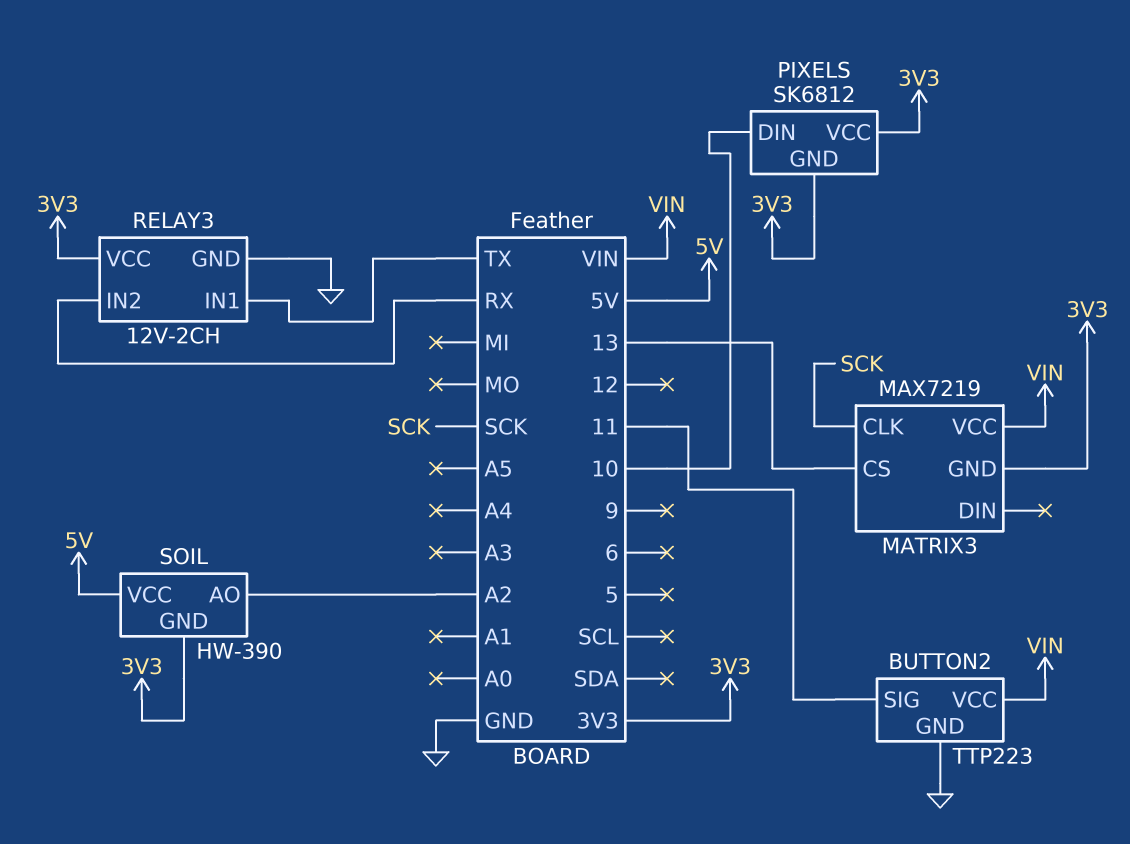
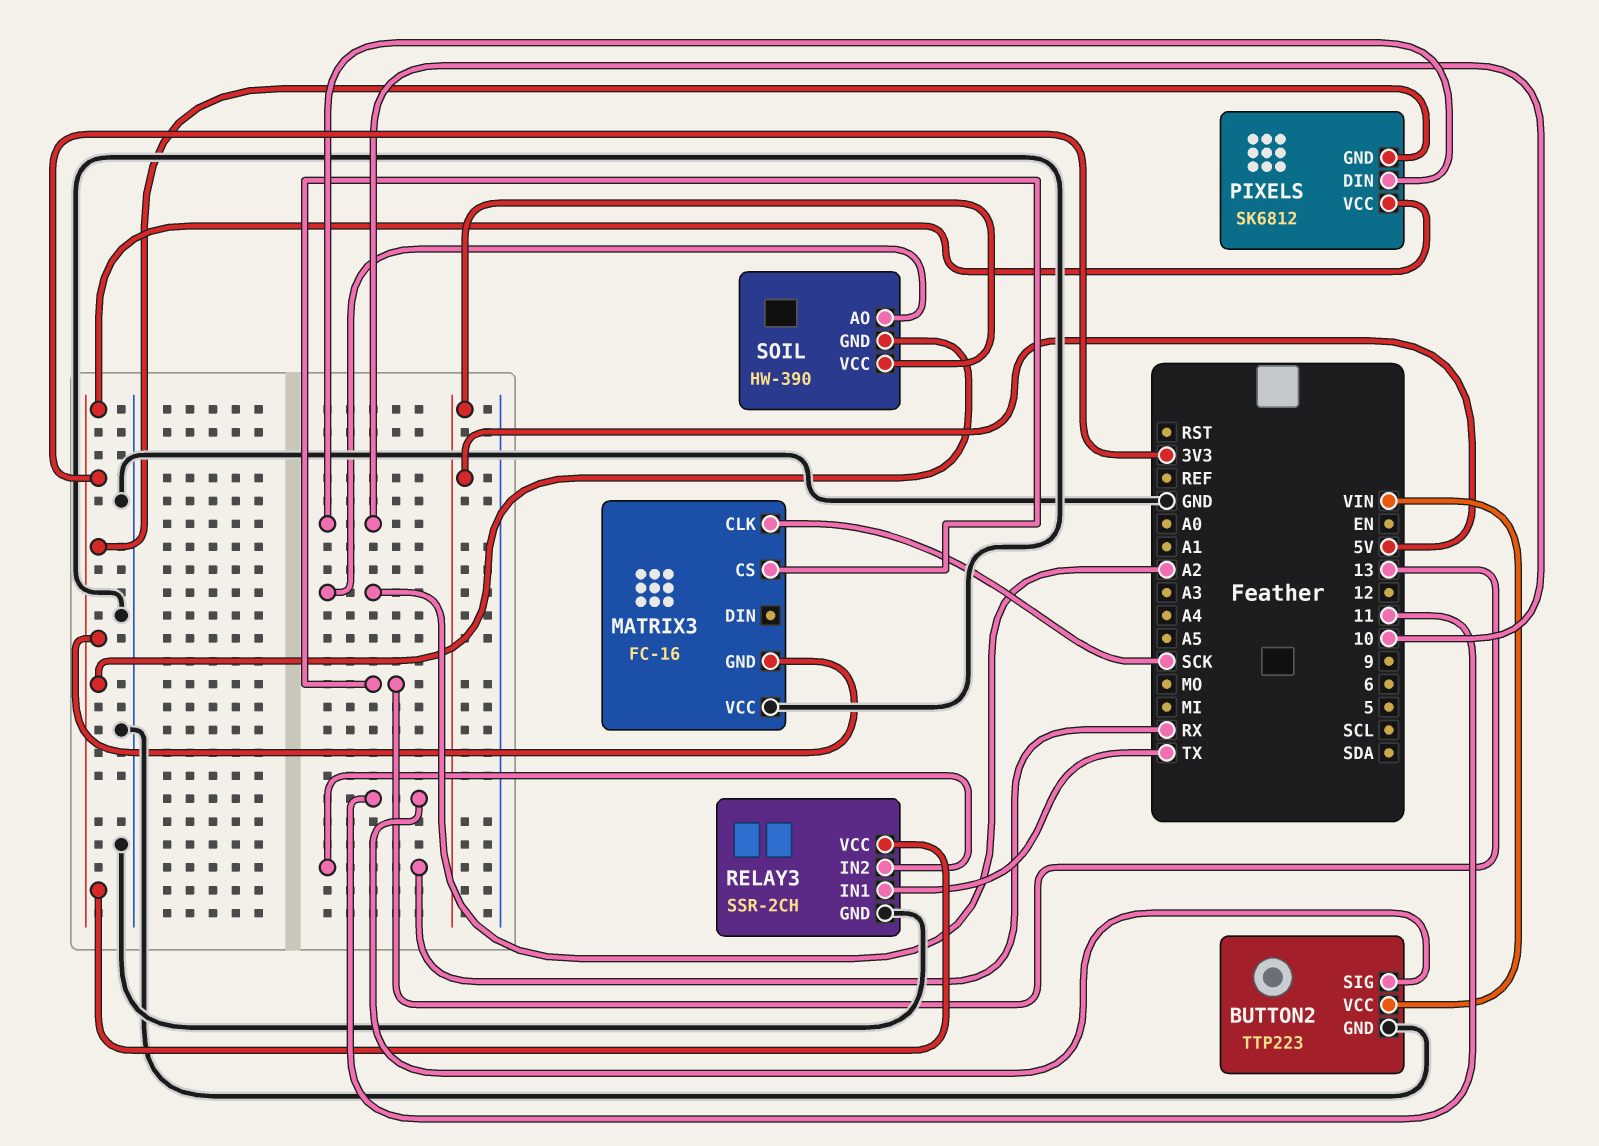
MATRIX3: MAX7219 -> FC-16
MATRIX3 pin VCC: VIN -> GND
RELAY3: 12V-2CH -> SSR-2CH

